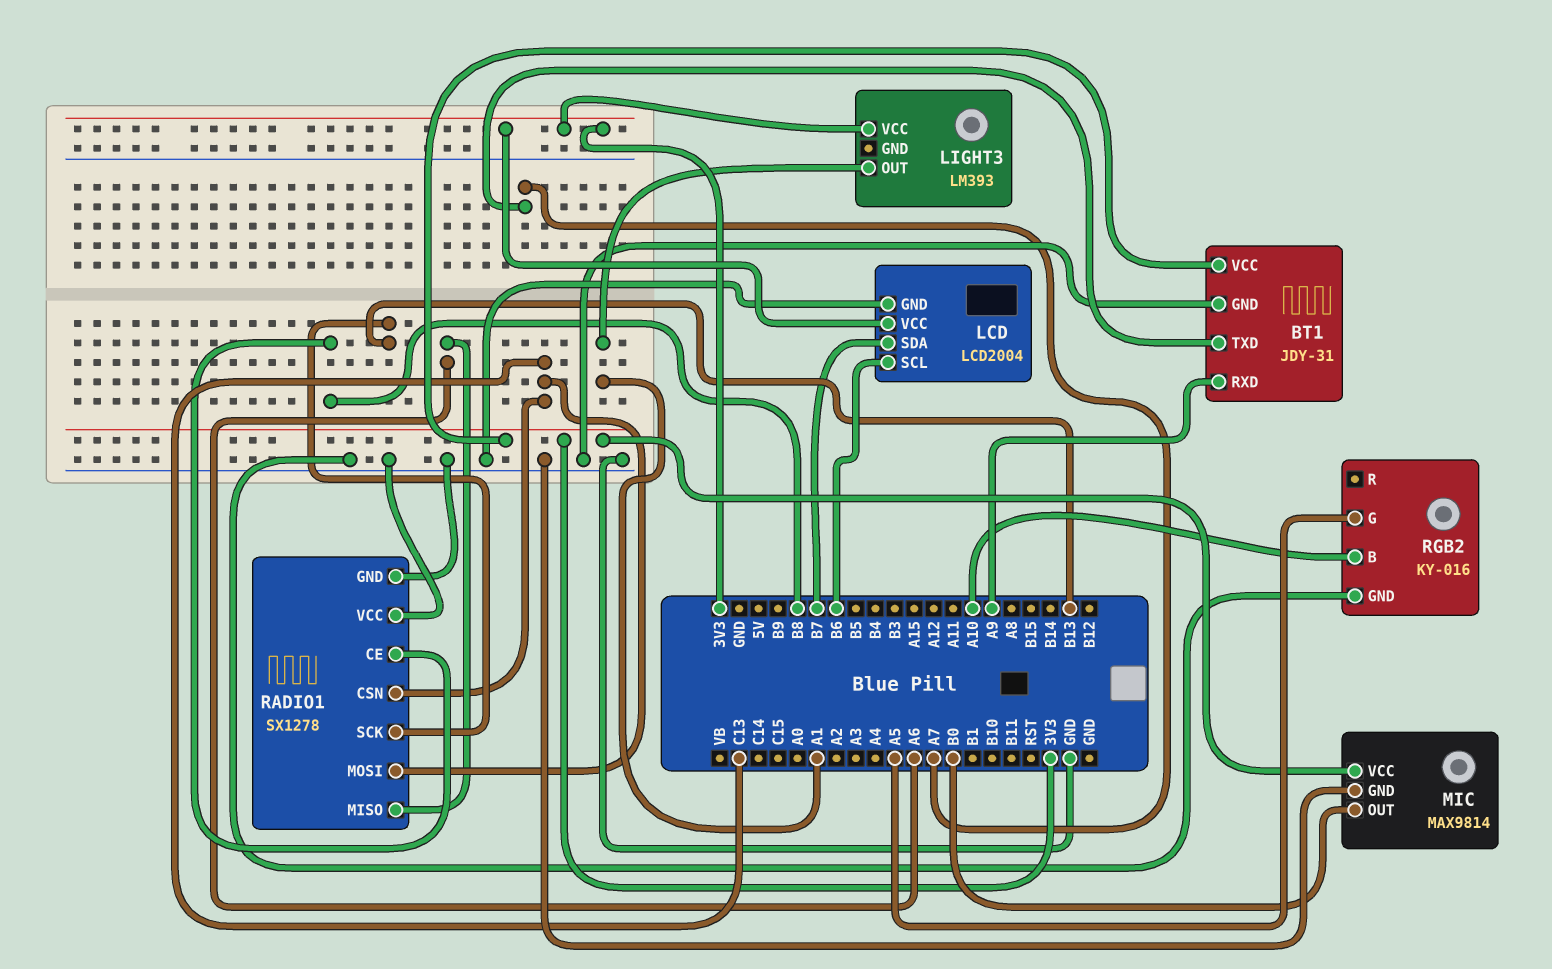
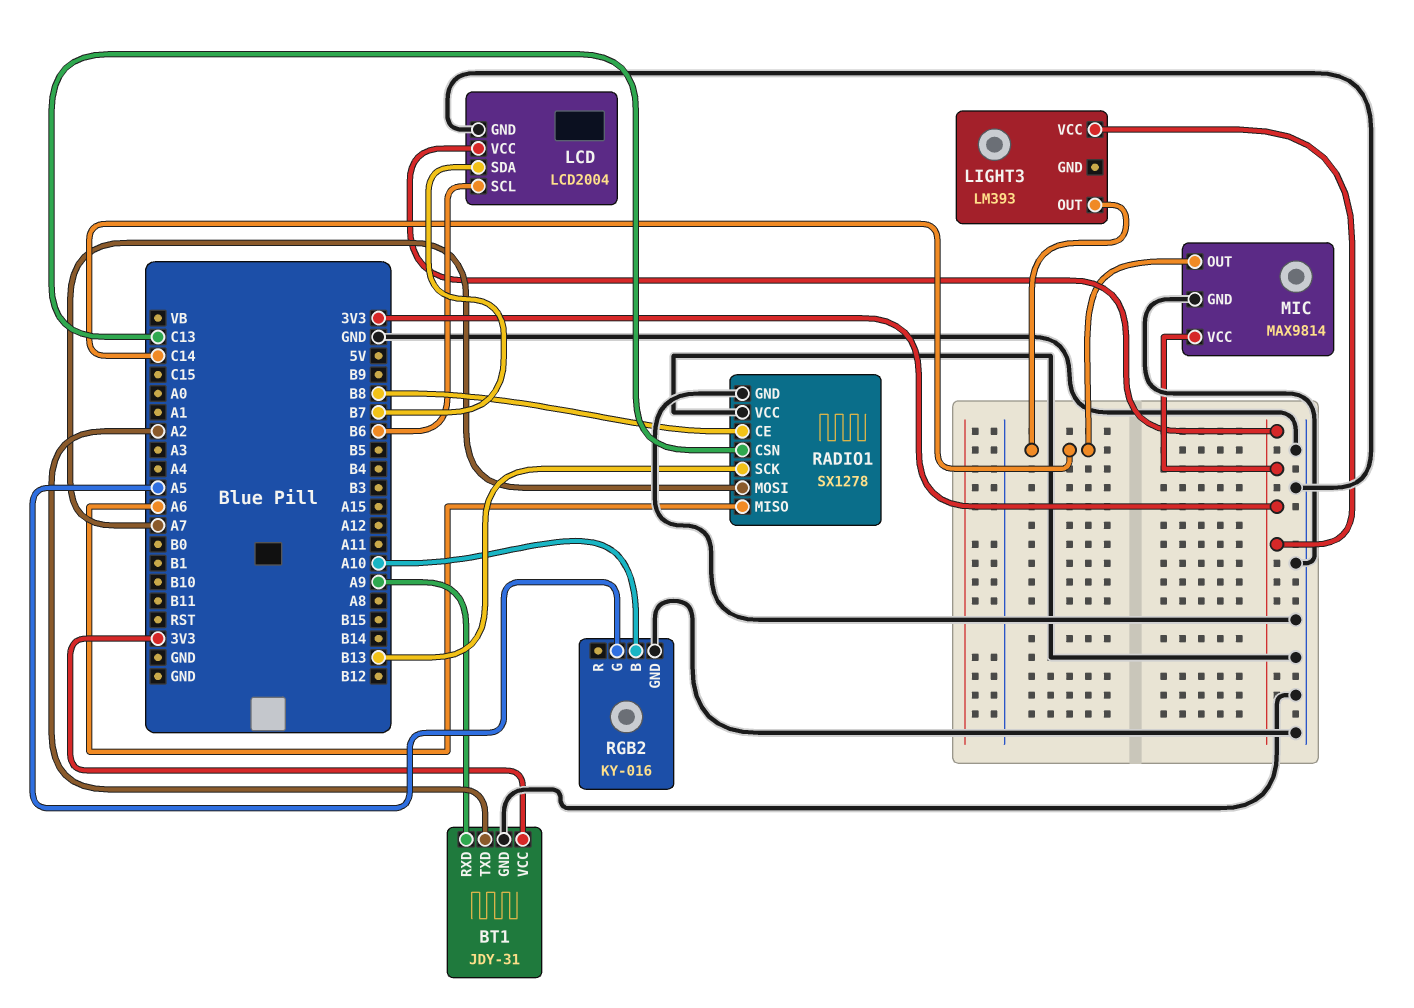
BT1 pin TXD: A7 -> A2
LIGHT3 pin OUT: A1 -> C14
MIC pin OUT: B0 -> C14
RADIO1 pin MOSI: C13 -> A7

